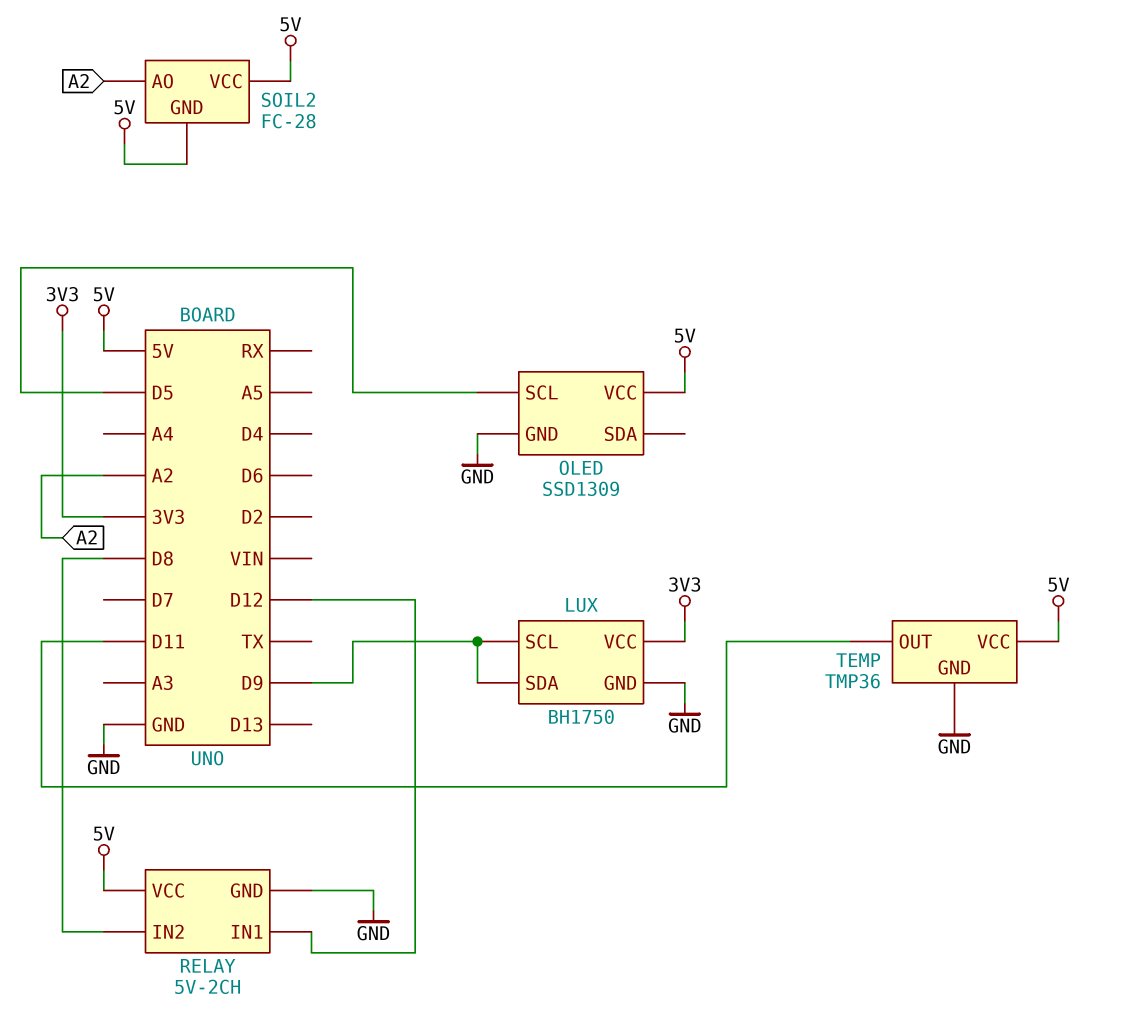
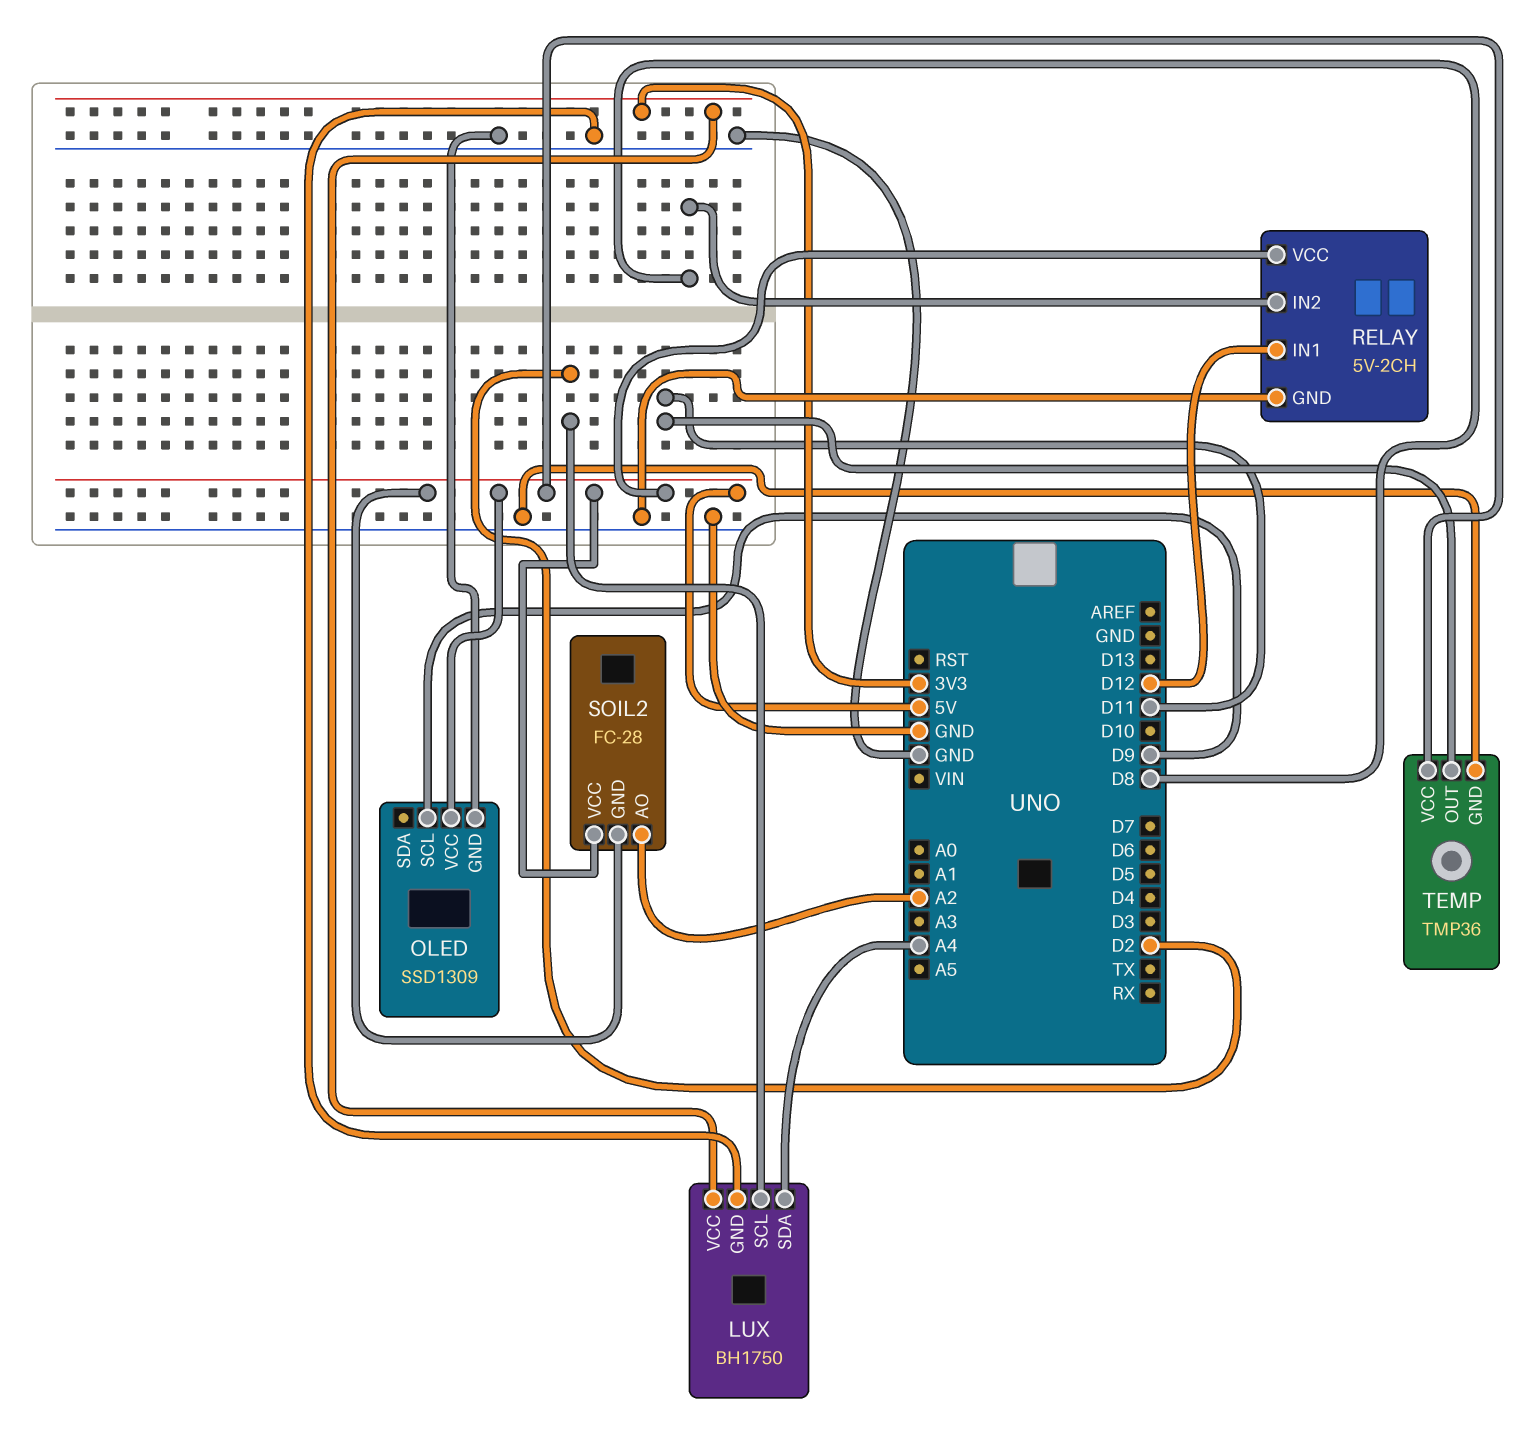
LUX pin SCL: D9 -> D2
LUX pin SDA: D9 -> A4
OLED pin SCL: D5 -> D9

